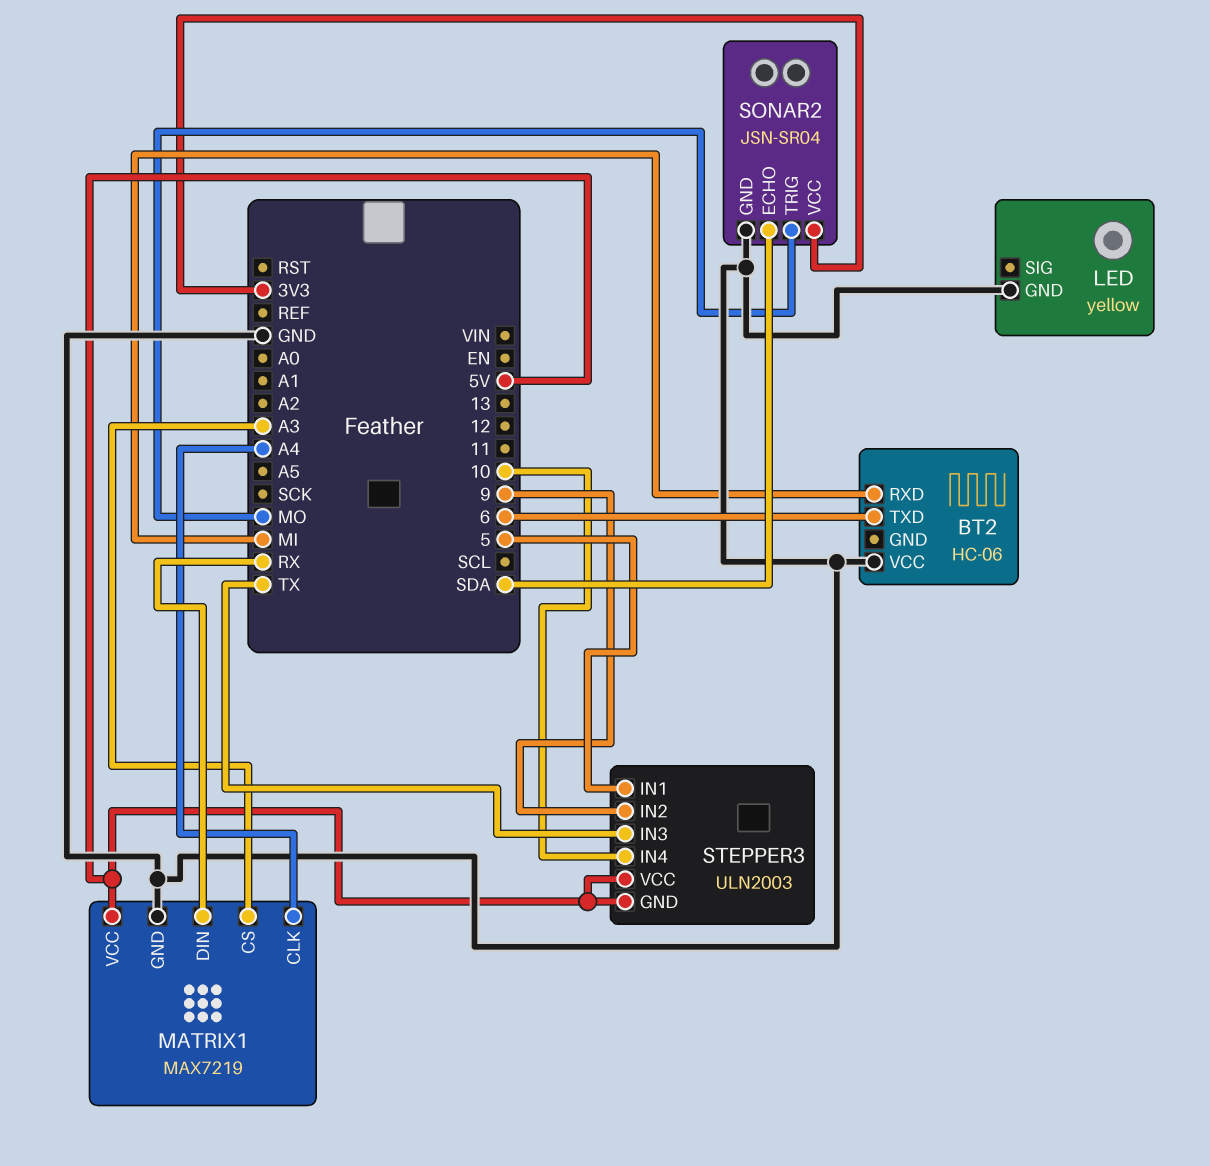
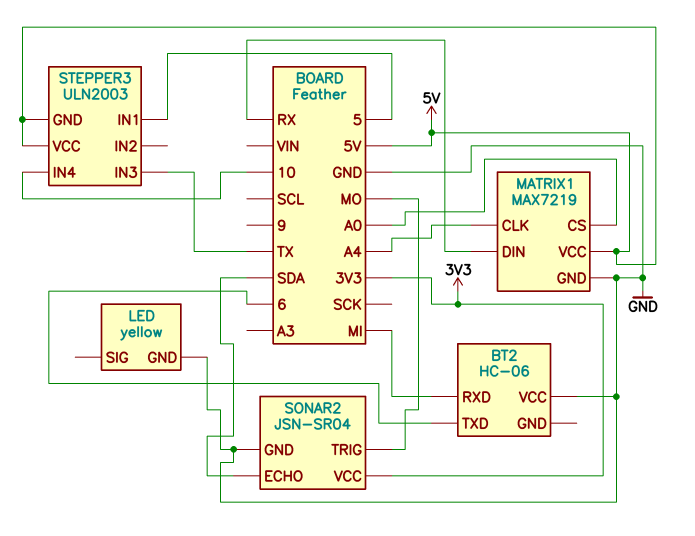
MATRIX1 pin CS: A3 -> A0
STEPPER3 pin IN2: 9 -> none

